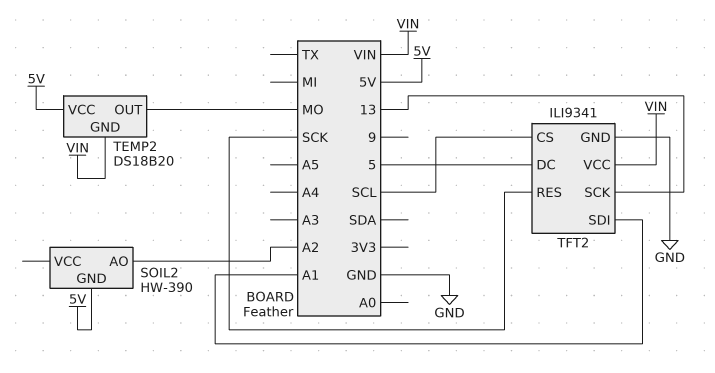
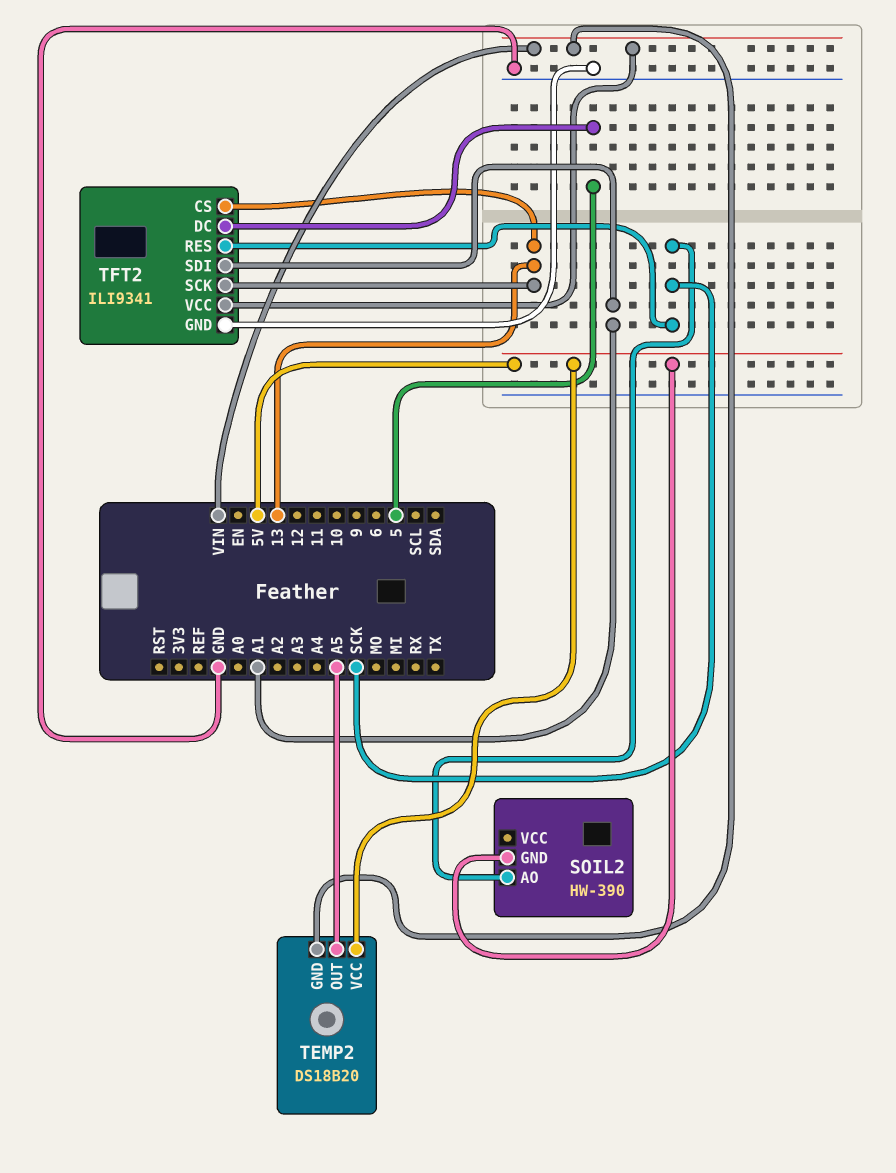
SOIL2 pin AO: A2 -> SCK
TEMP2 pin OUT: MO -> A5
TFT2 pin CS: SCL -> 13

